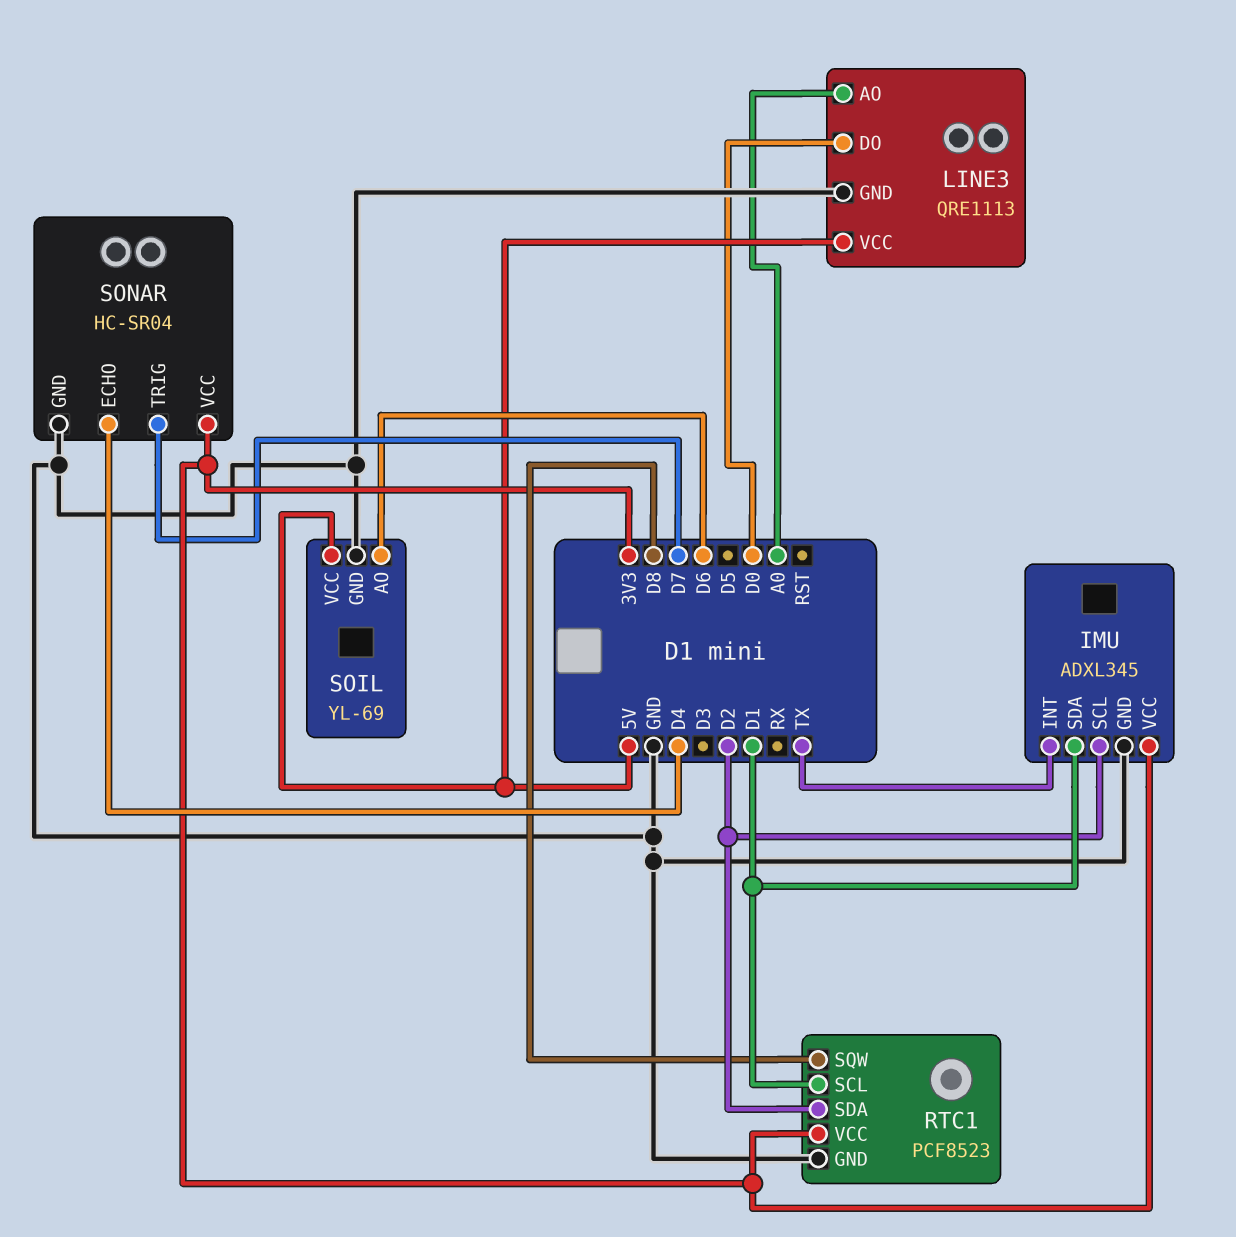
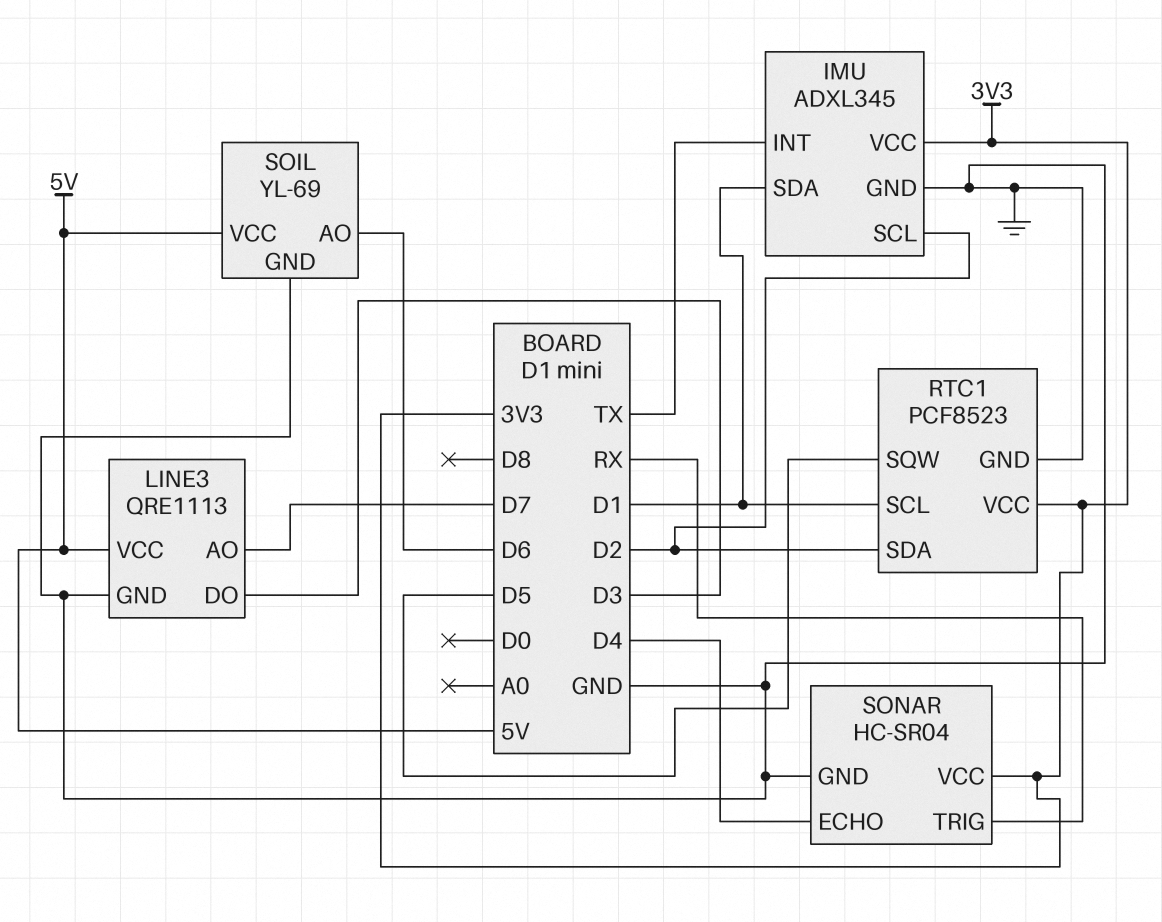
LINE3 pin AO: A0 -> D7
LINE3 pin DO: D0 -> D3
RTC1 pin SQW: D8 -> D5
SONAR pin TRIG: D7 -> RX

